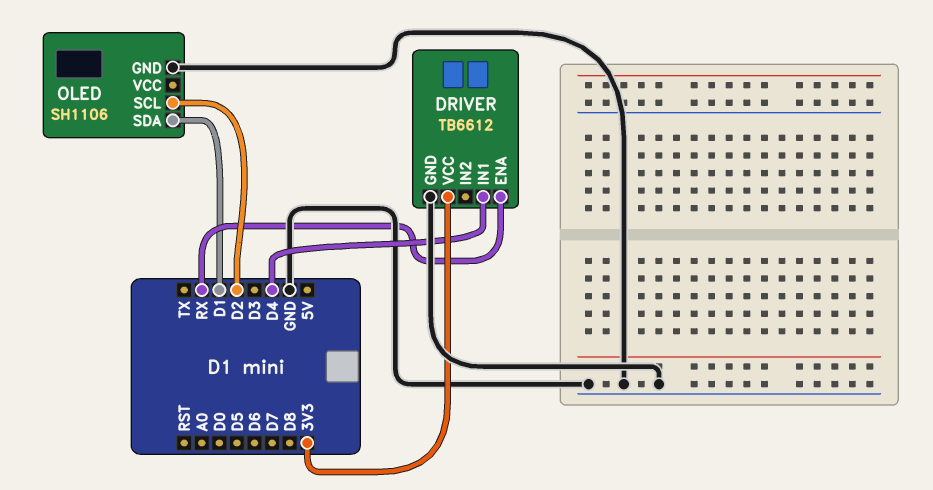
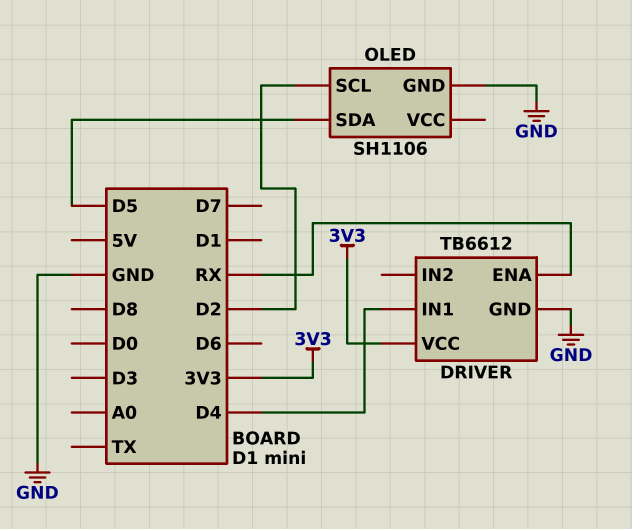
OLED pin SDA: D1 -> D5

